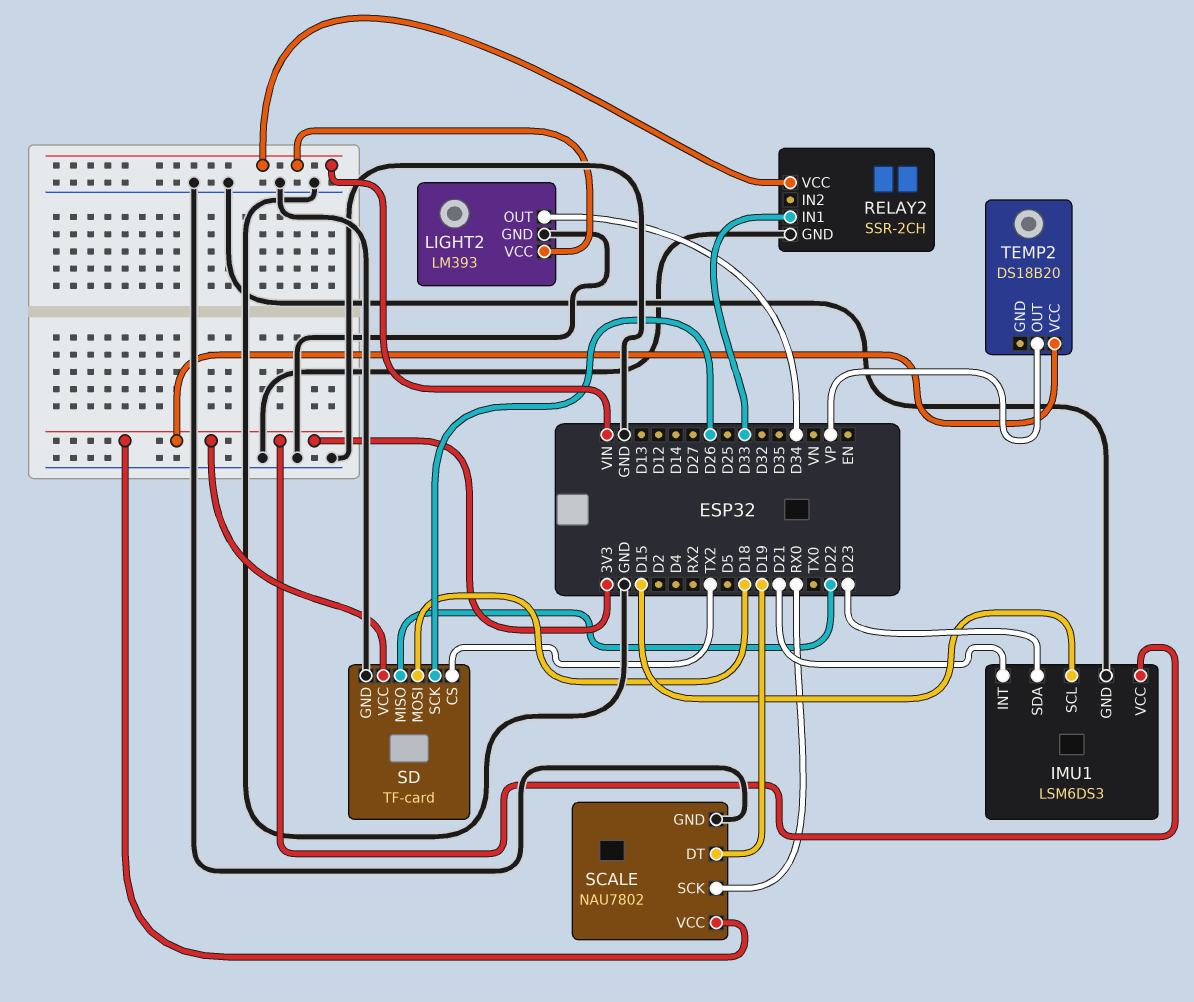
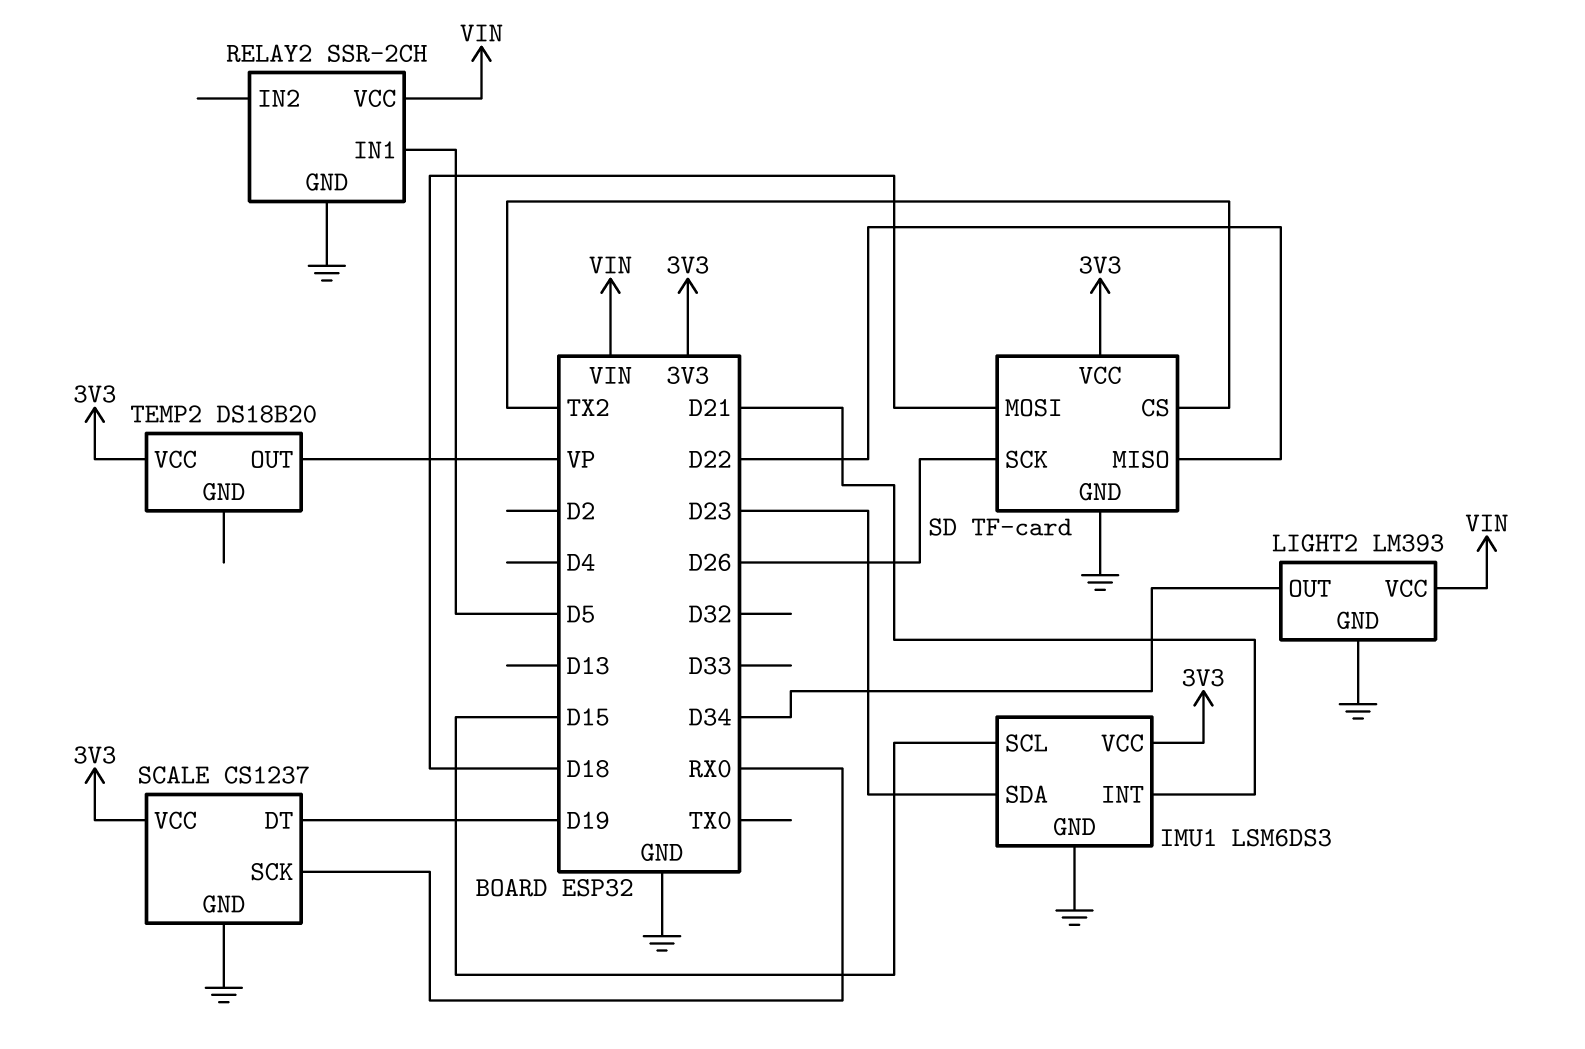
RELAY2 pin IN1: D33 -> D5
SCALE: NAU7802 -> CS1237

